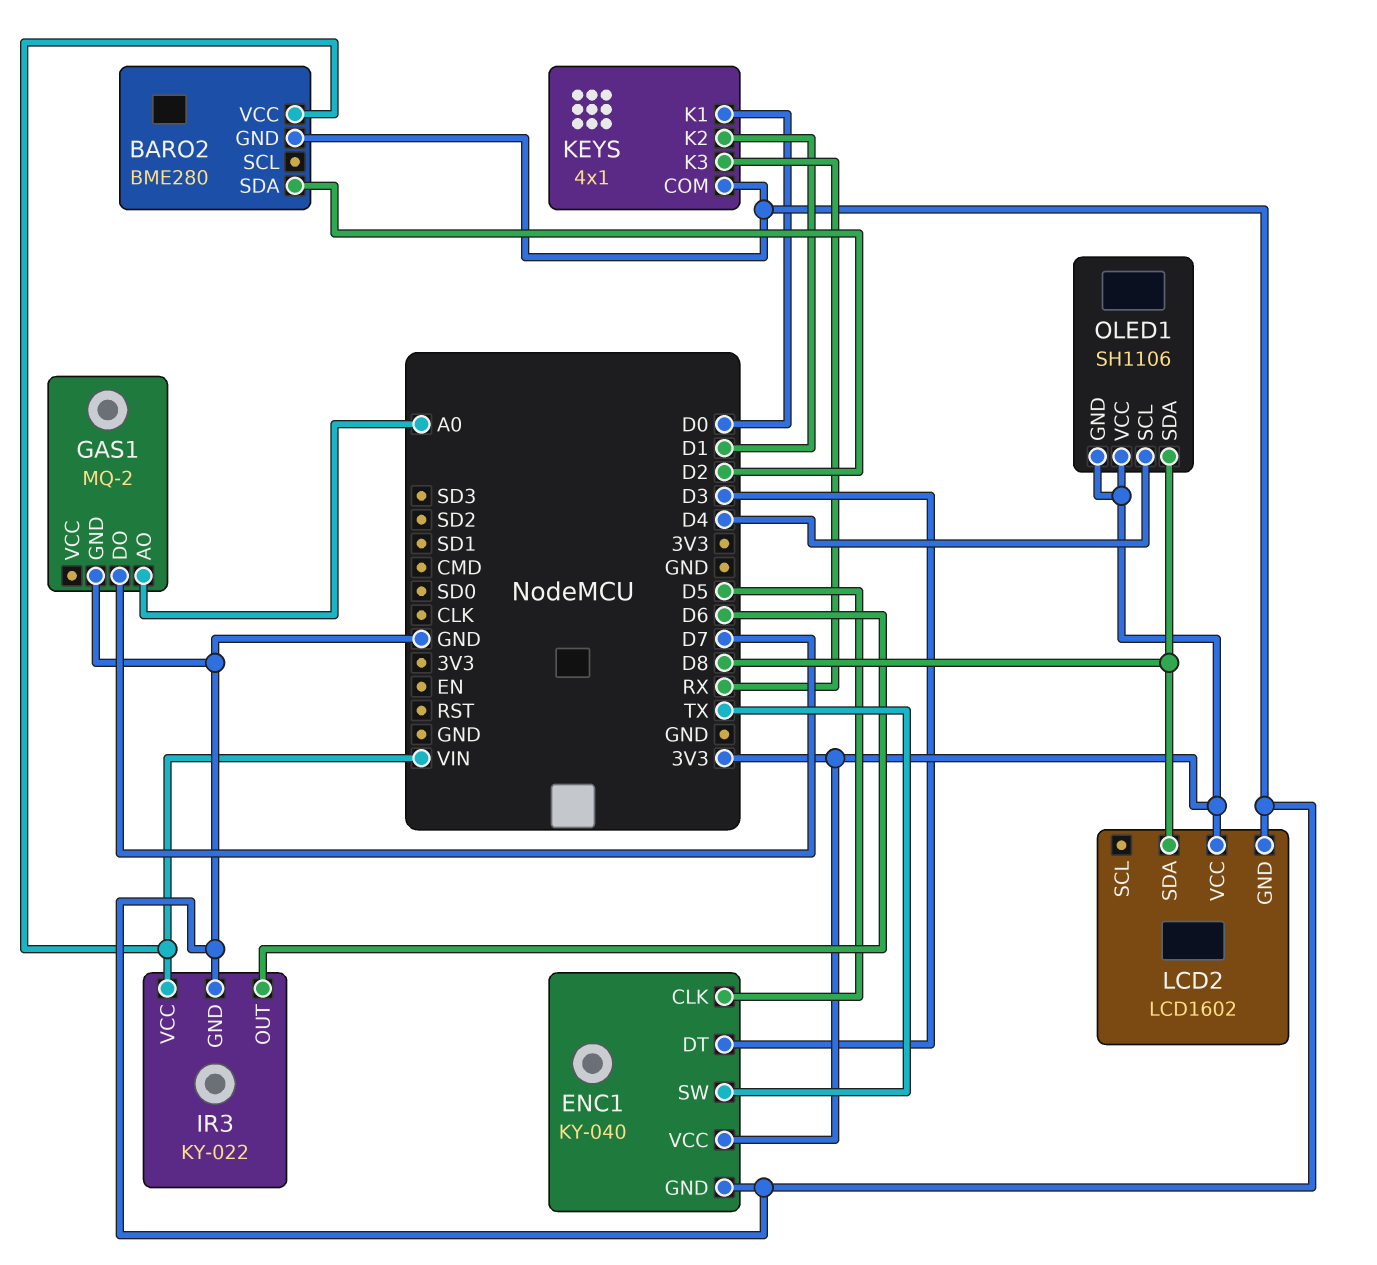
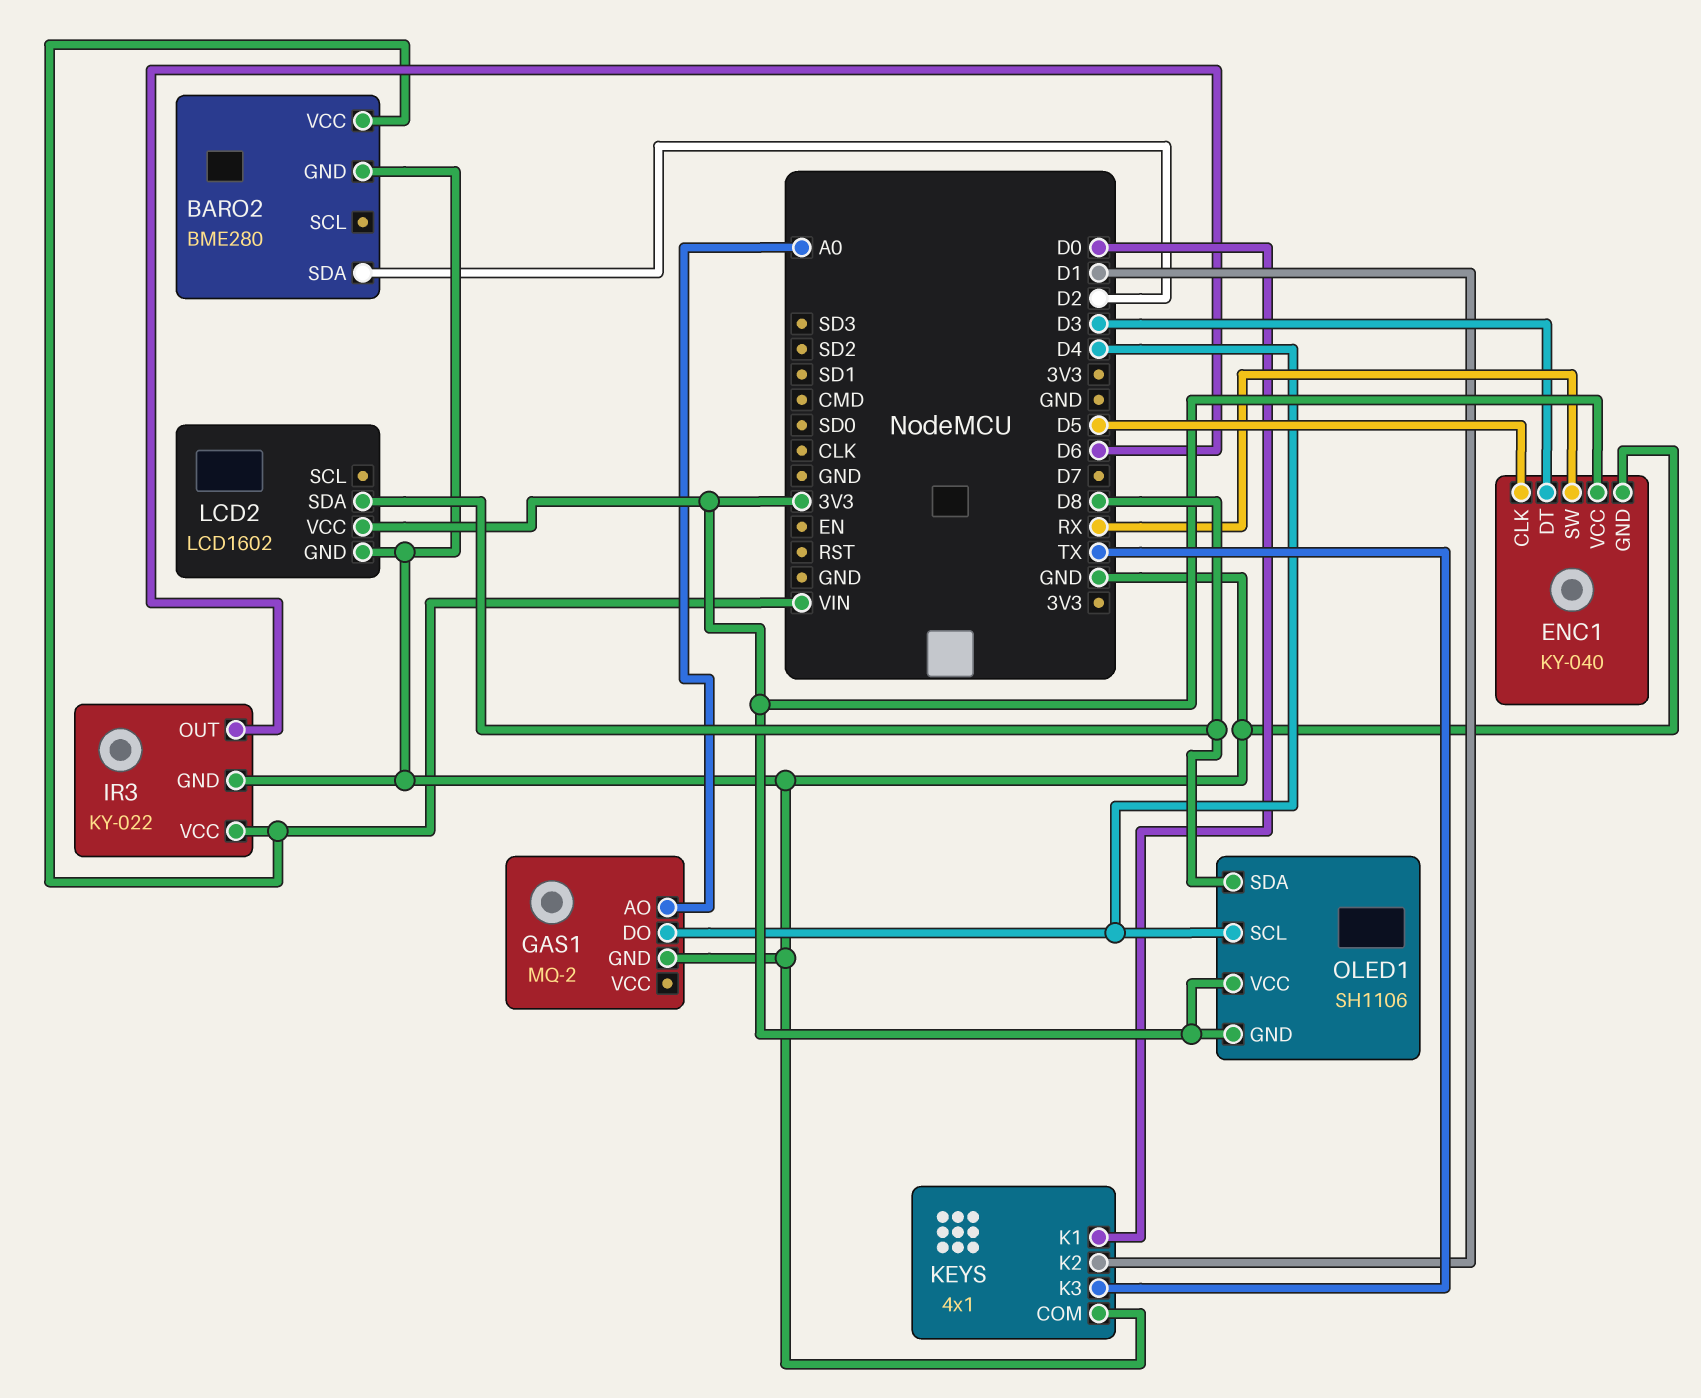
ENC1 pin SW: TX -> RX
GAS1 pin DO: D7 -> D4
KEYS pin K3: RX -> TX

